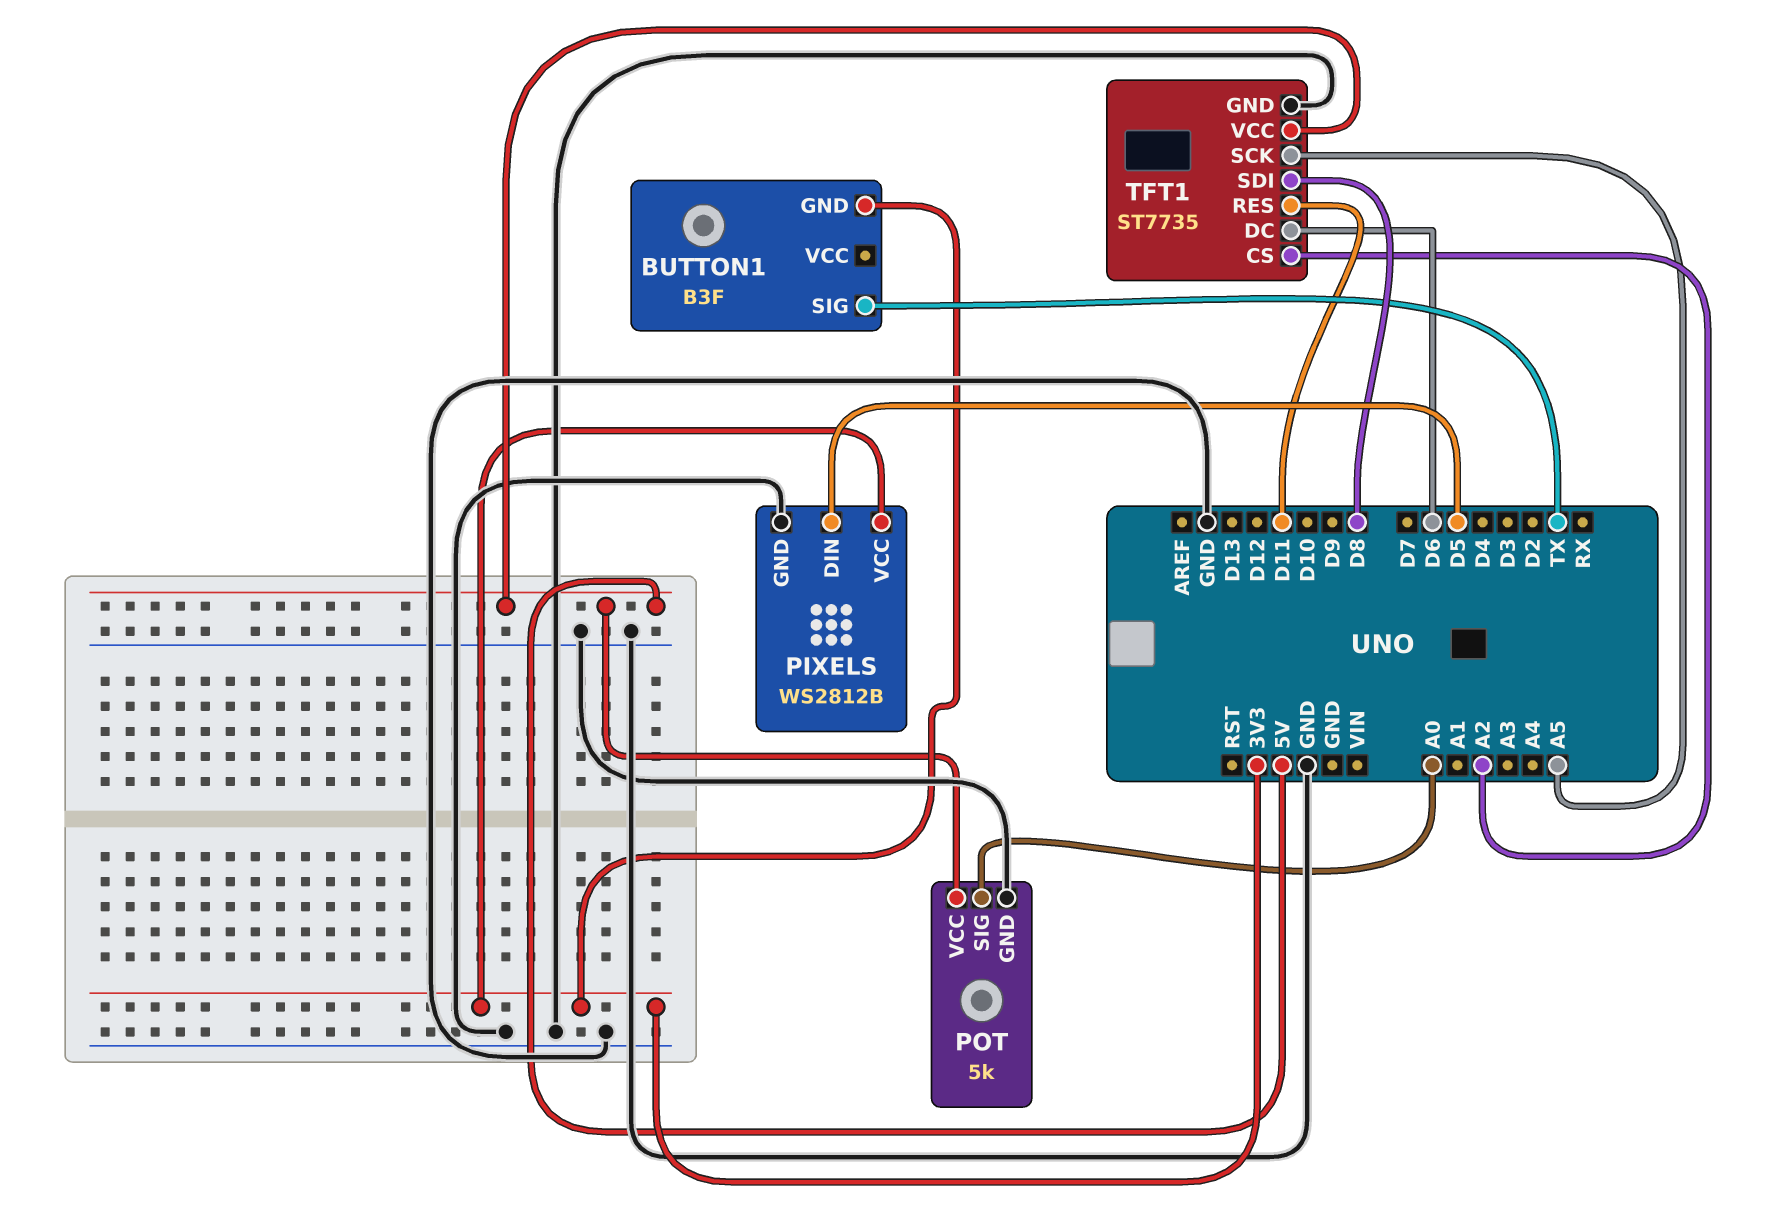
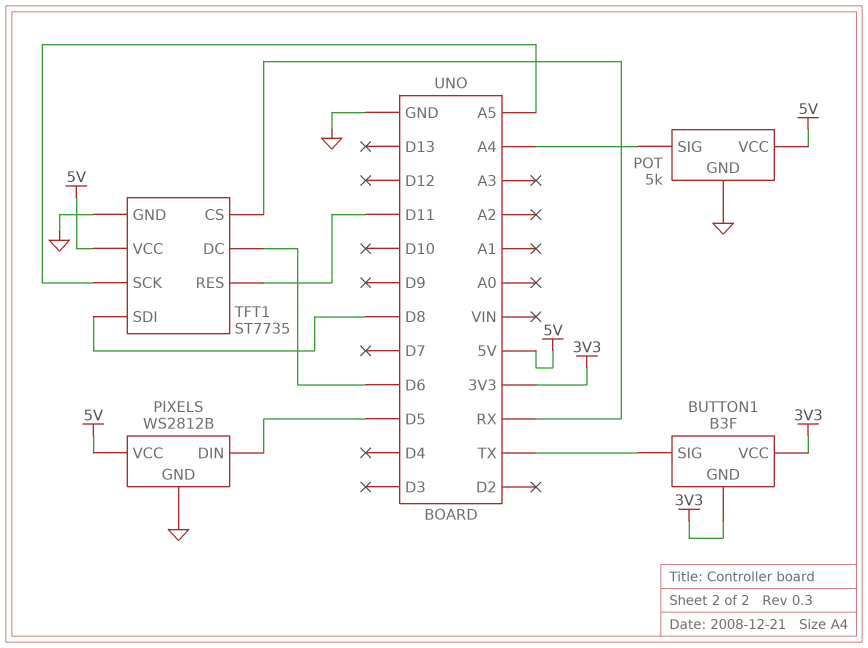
BUTTON1 pin VCC: none -> 3V3
PIXELS pin VCC: 3V3 -> 5V
POT pin SIG: A0 -> A4
TFT1 pin CS: A2 -> RX

